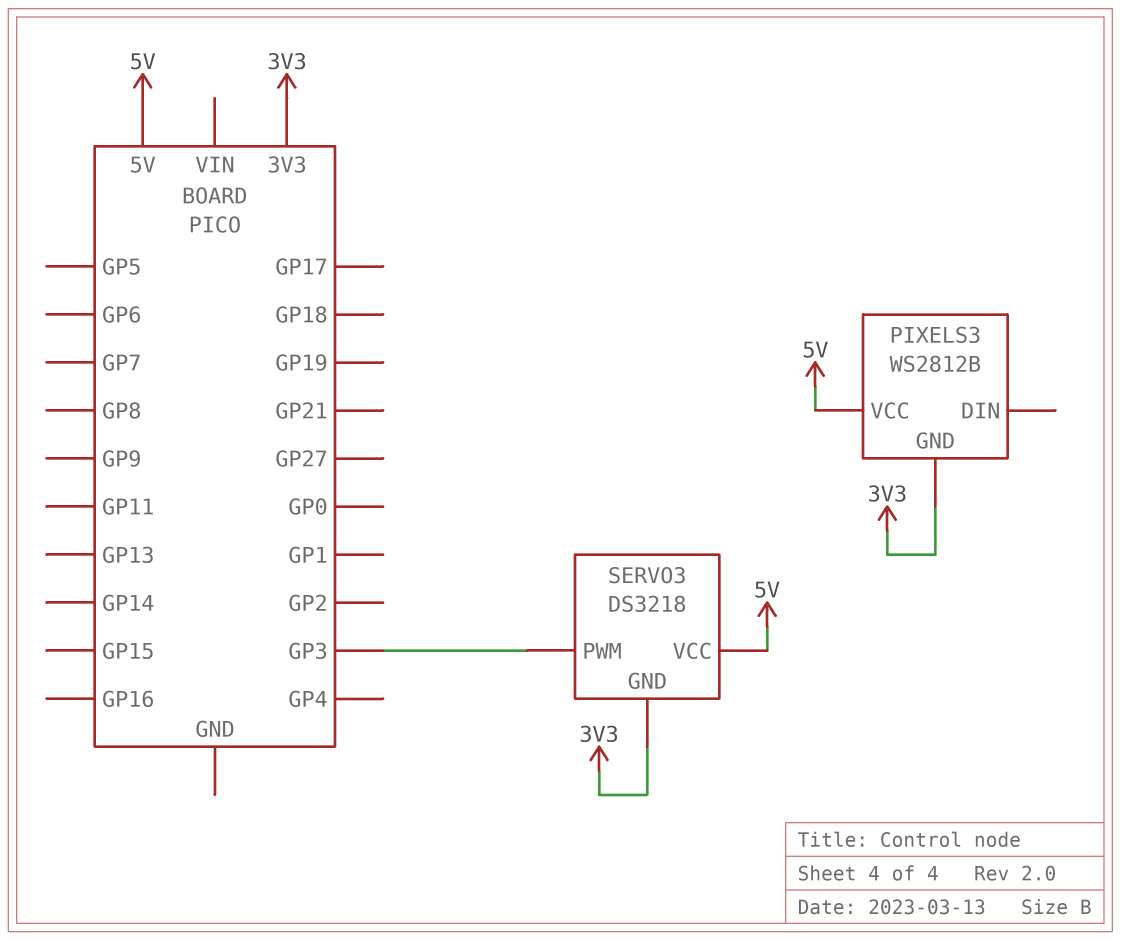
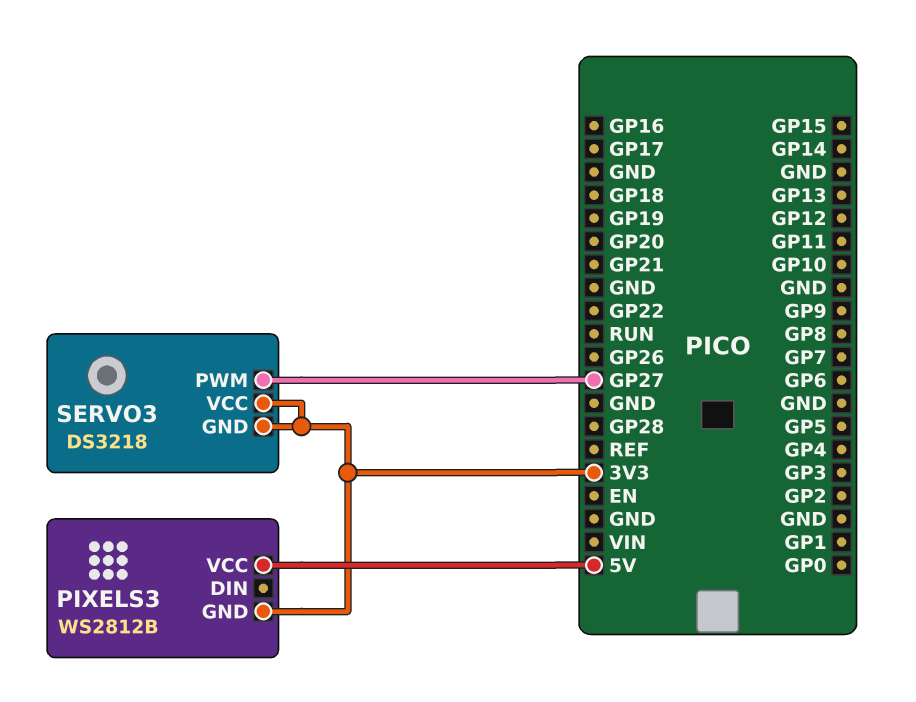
SERVO3 pin PWM: GP3 -> GP27
SERVO3 pin VCC: 5V -> 3V3

